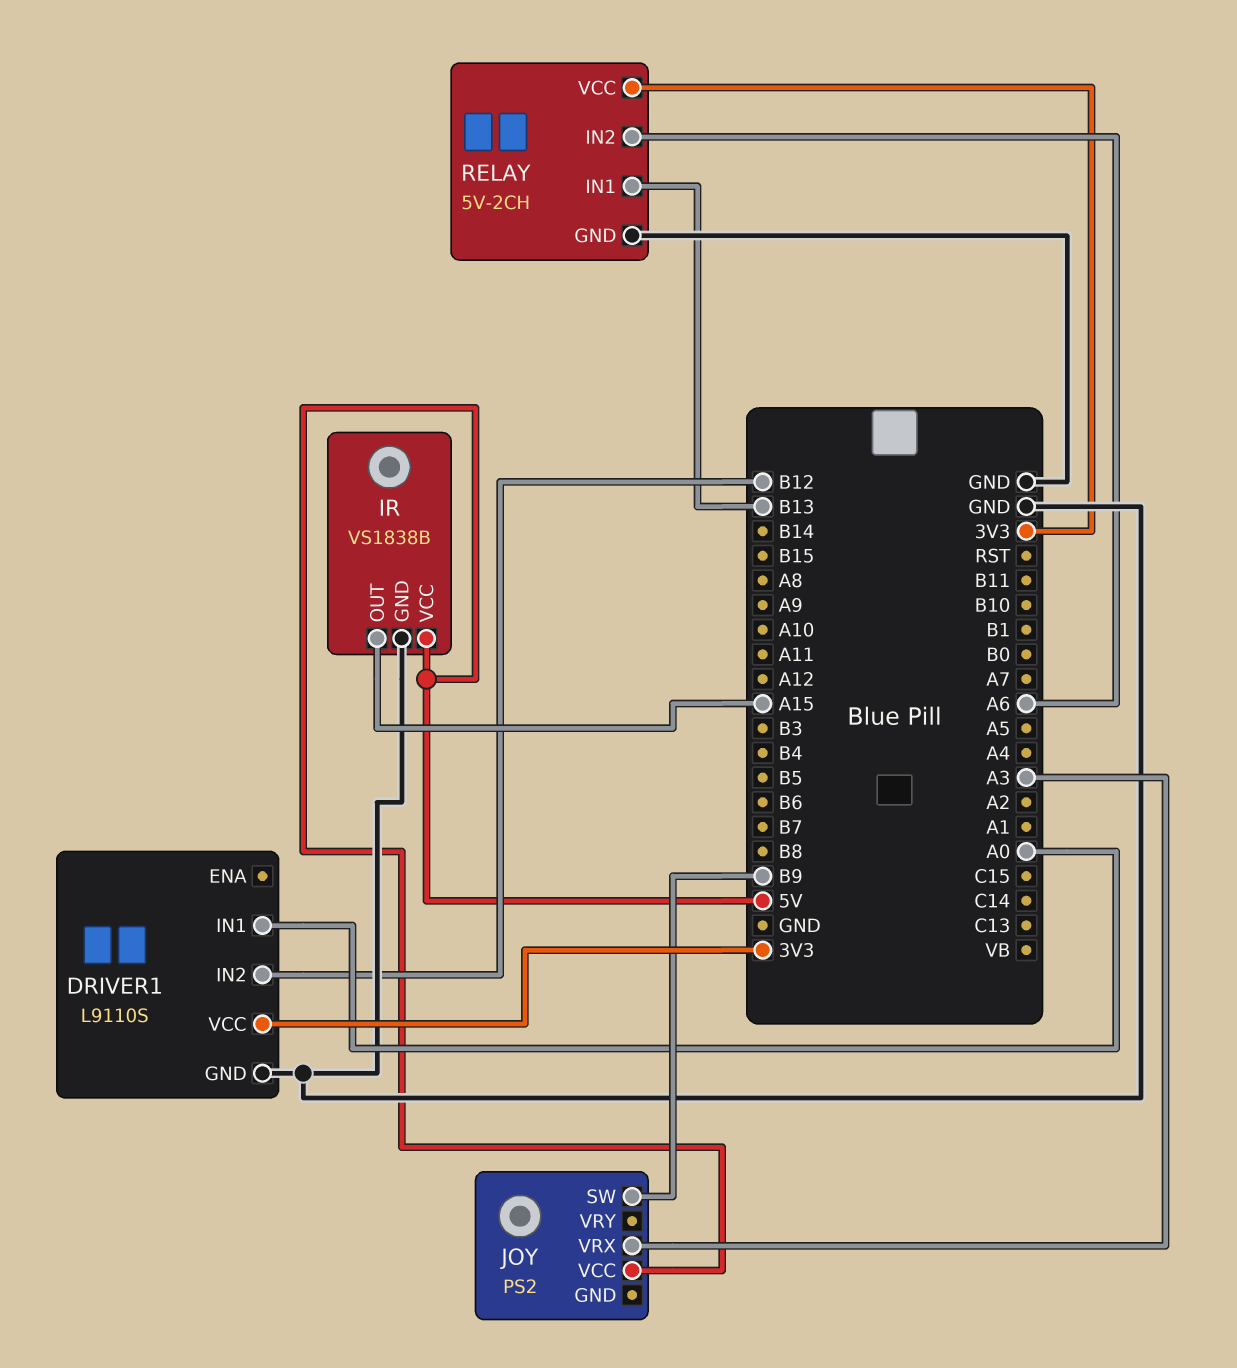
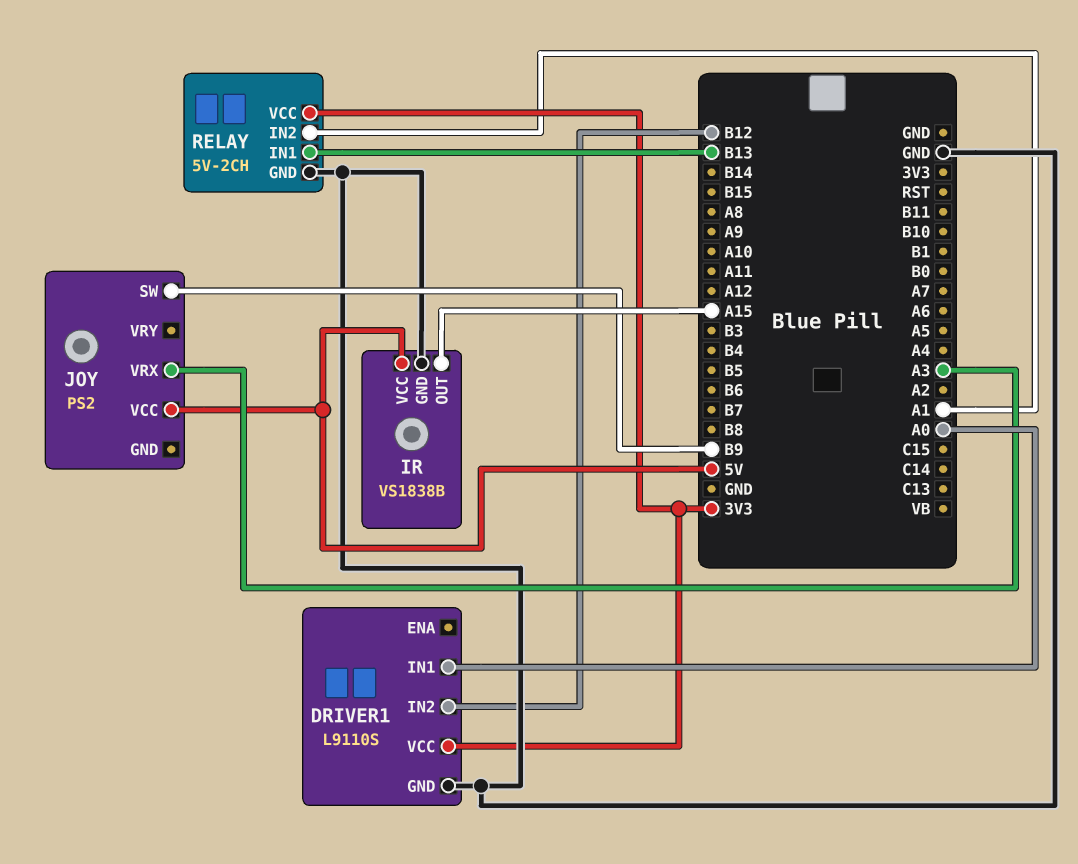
RELAY pin IN2: A6 -> A1

